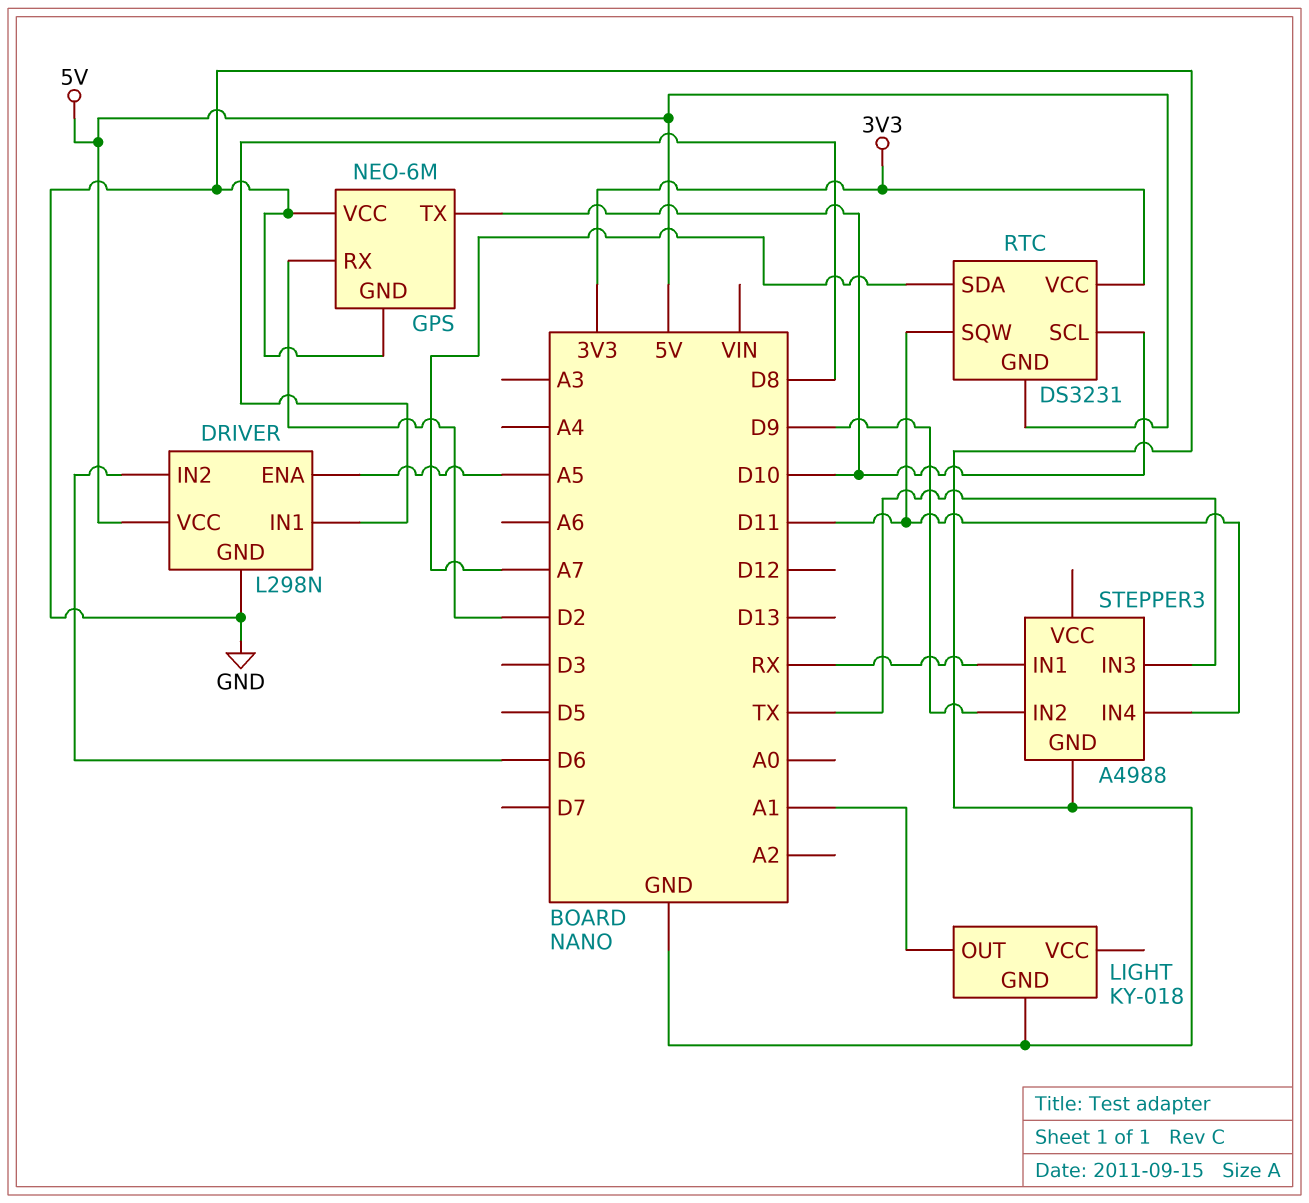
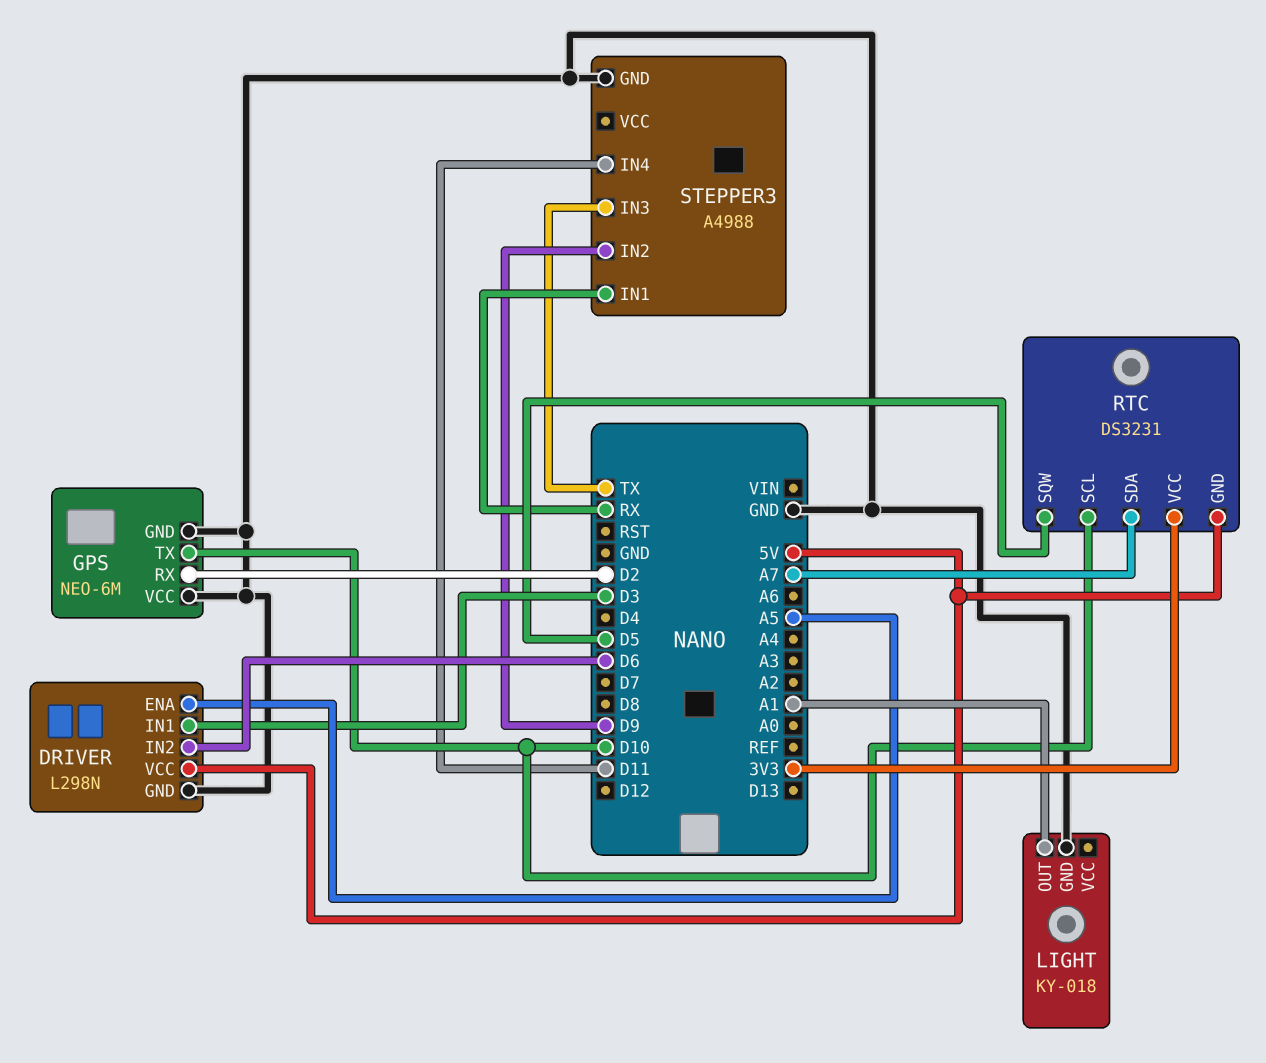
DRIVER pin IN1: D8 -> D3
RTC pin SQW: D11 -> D5

